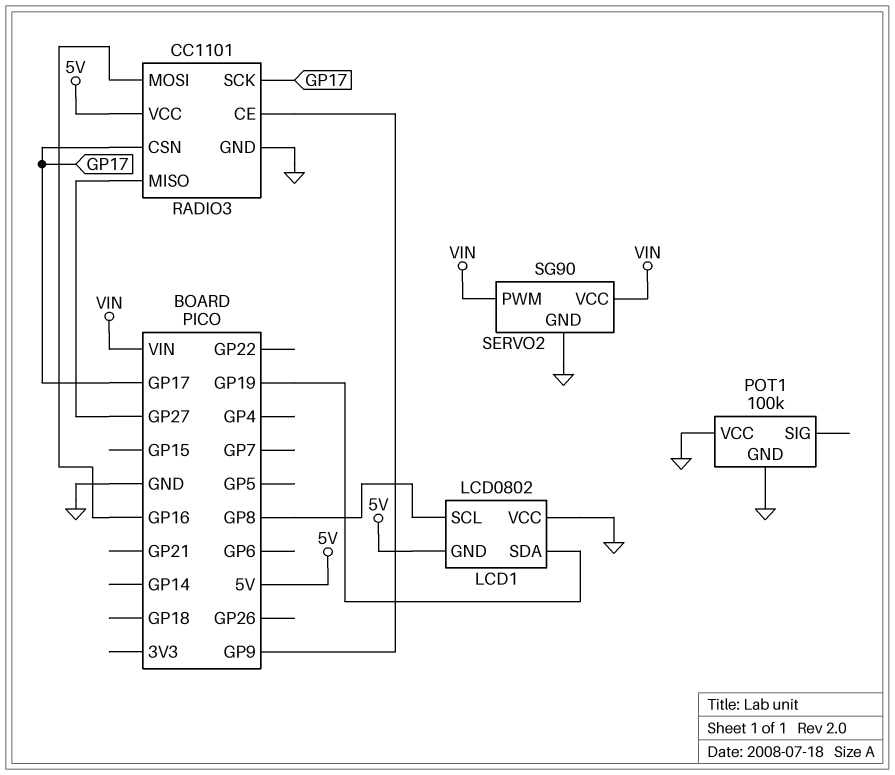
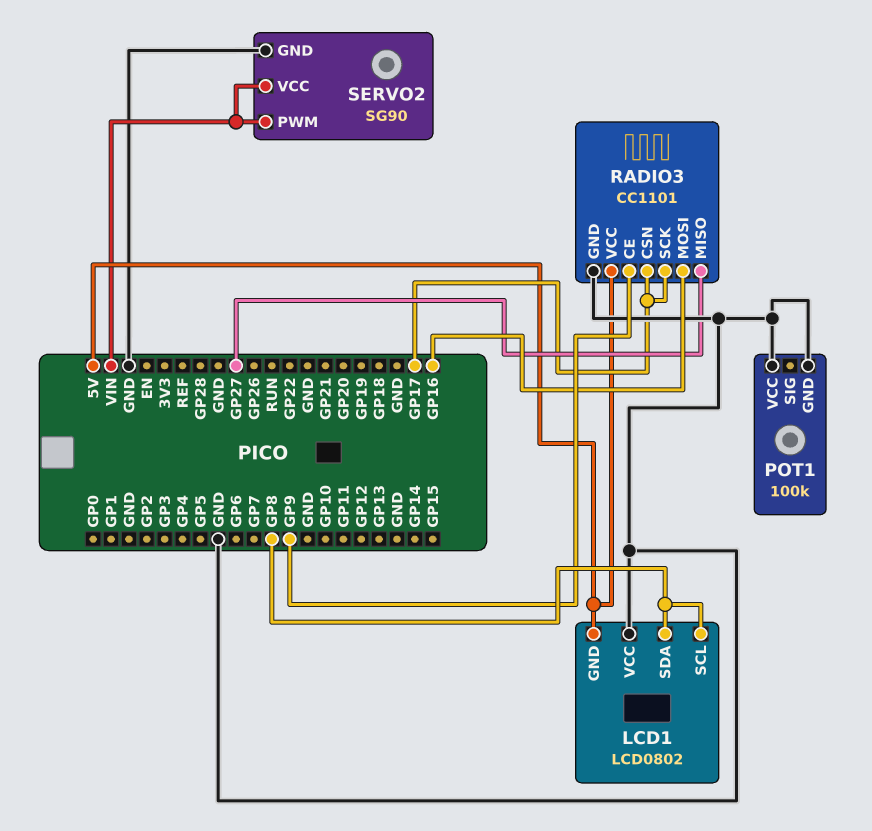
LCD1 pin SDA: GP19 -> GP8

